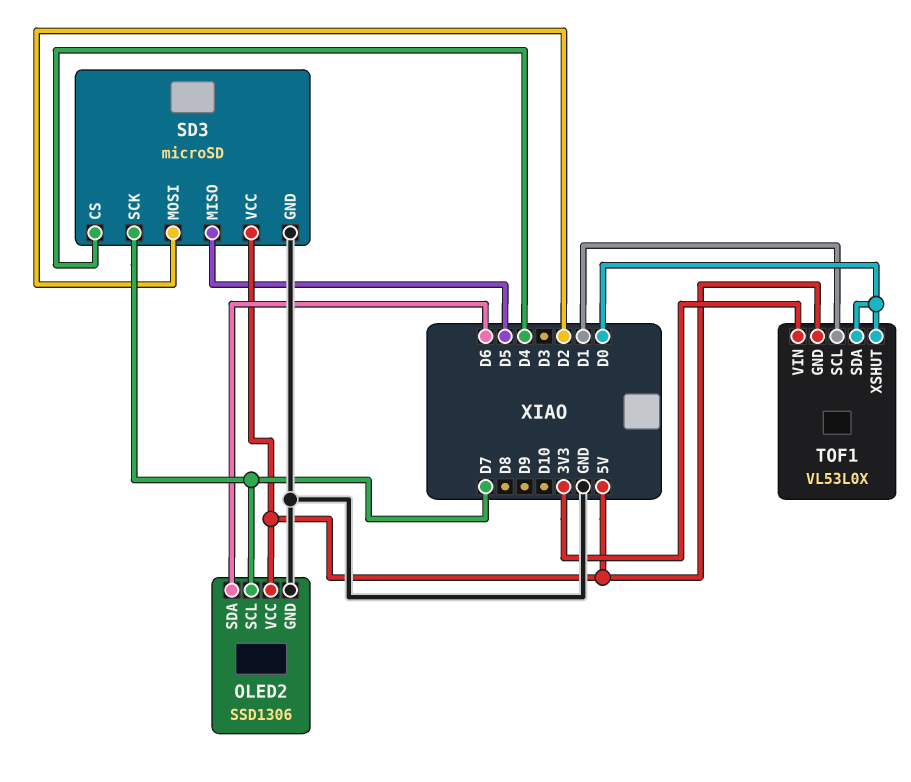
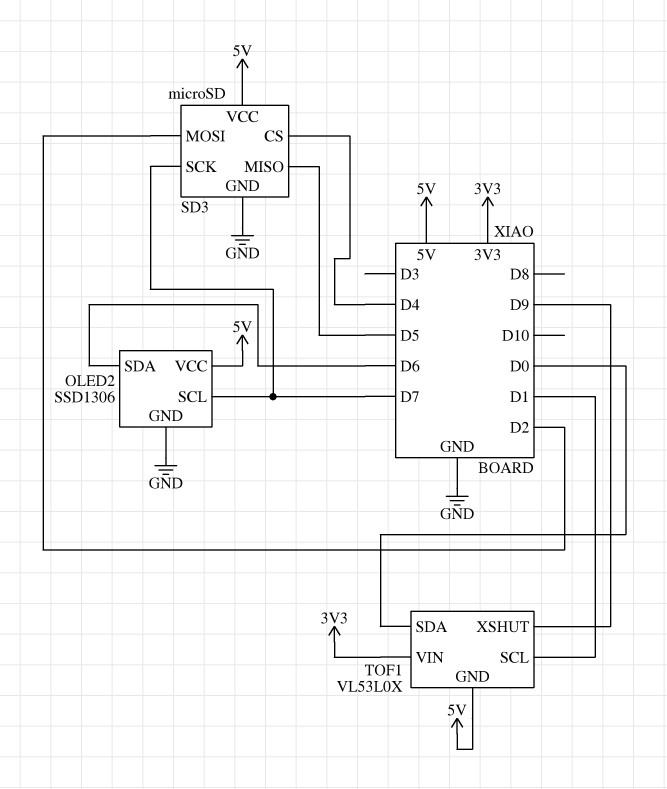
TOF1 pin XSHUT: D0 -> D9

